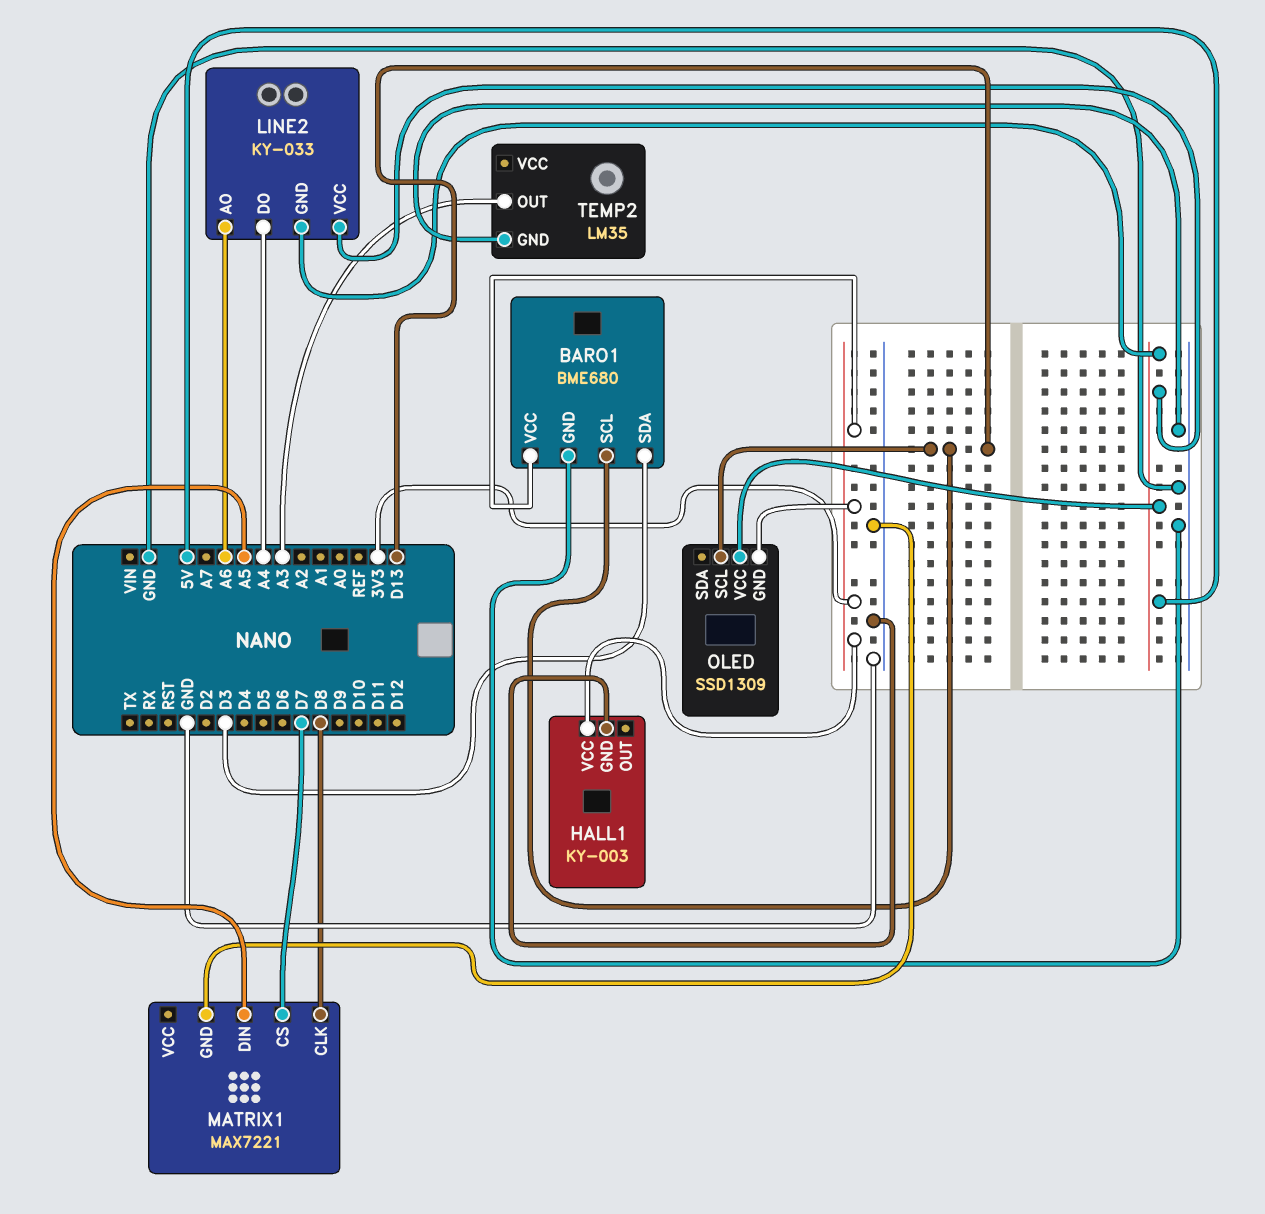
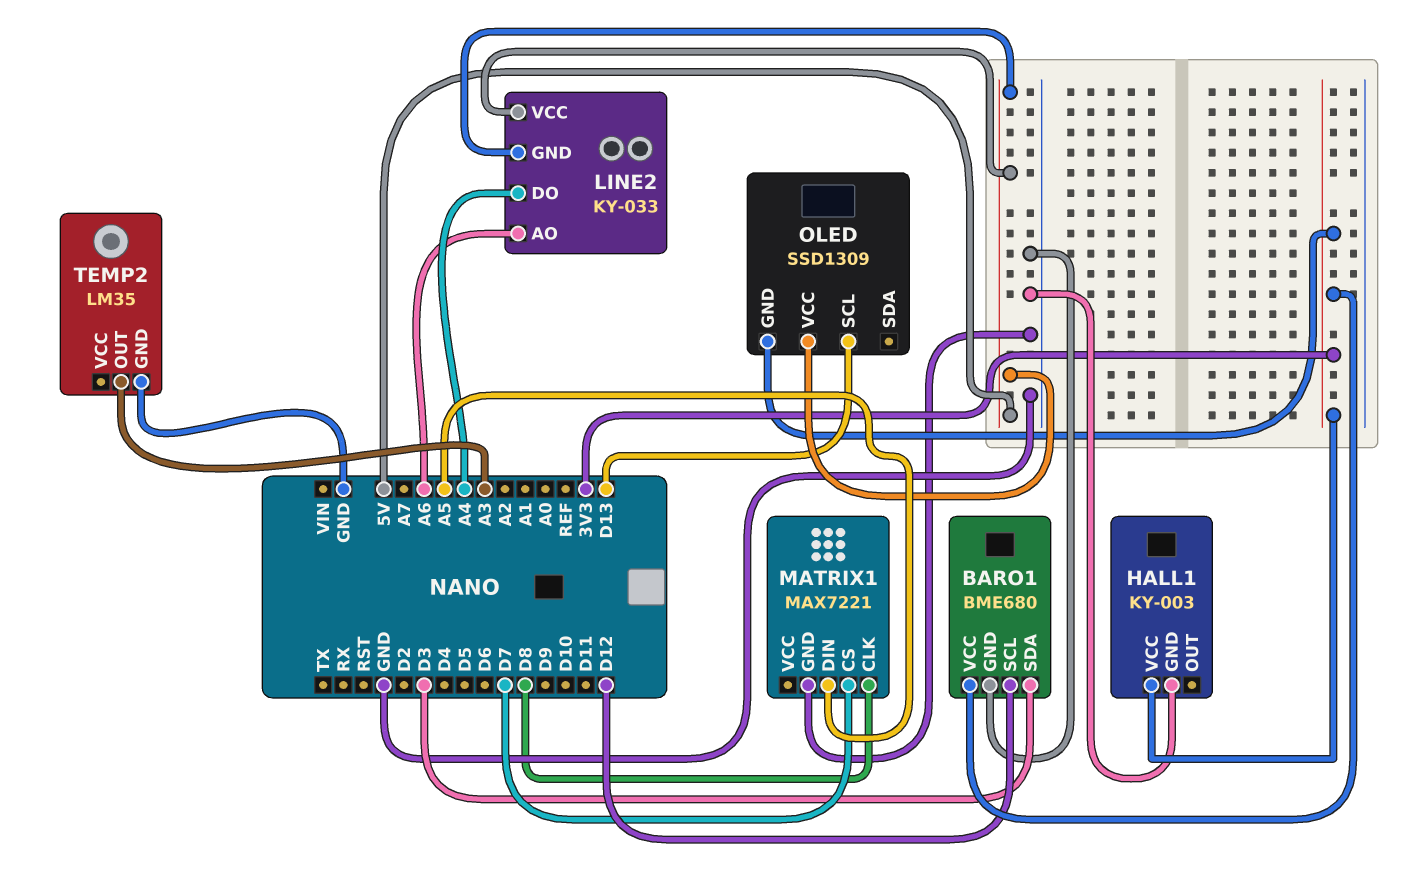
BARO1 pin SCL: D13 -> D12

